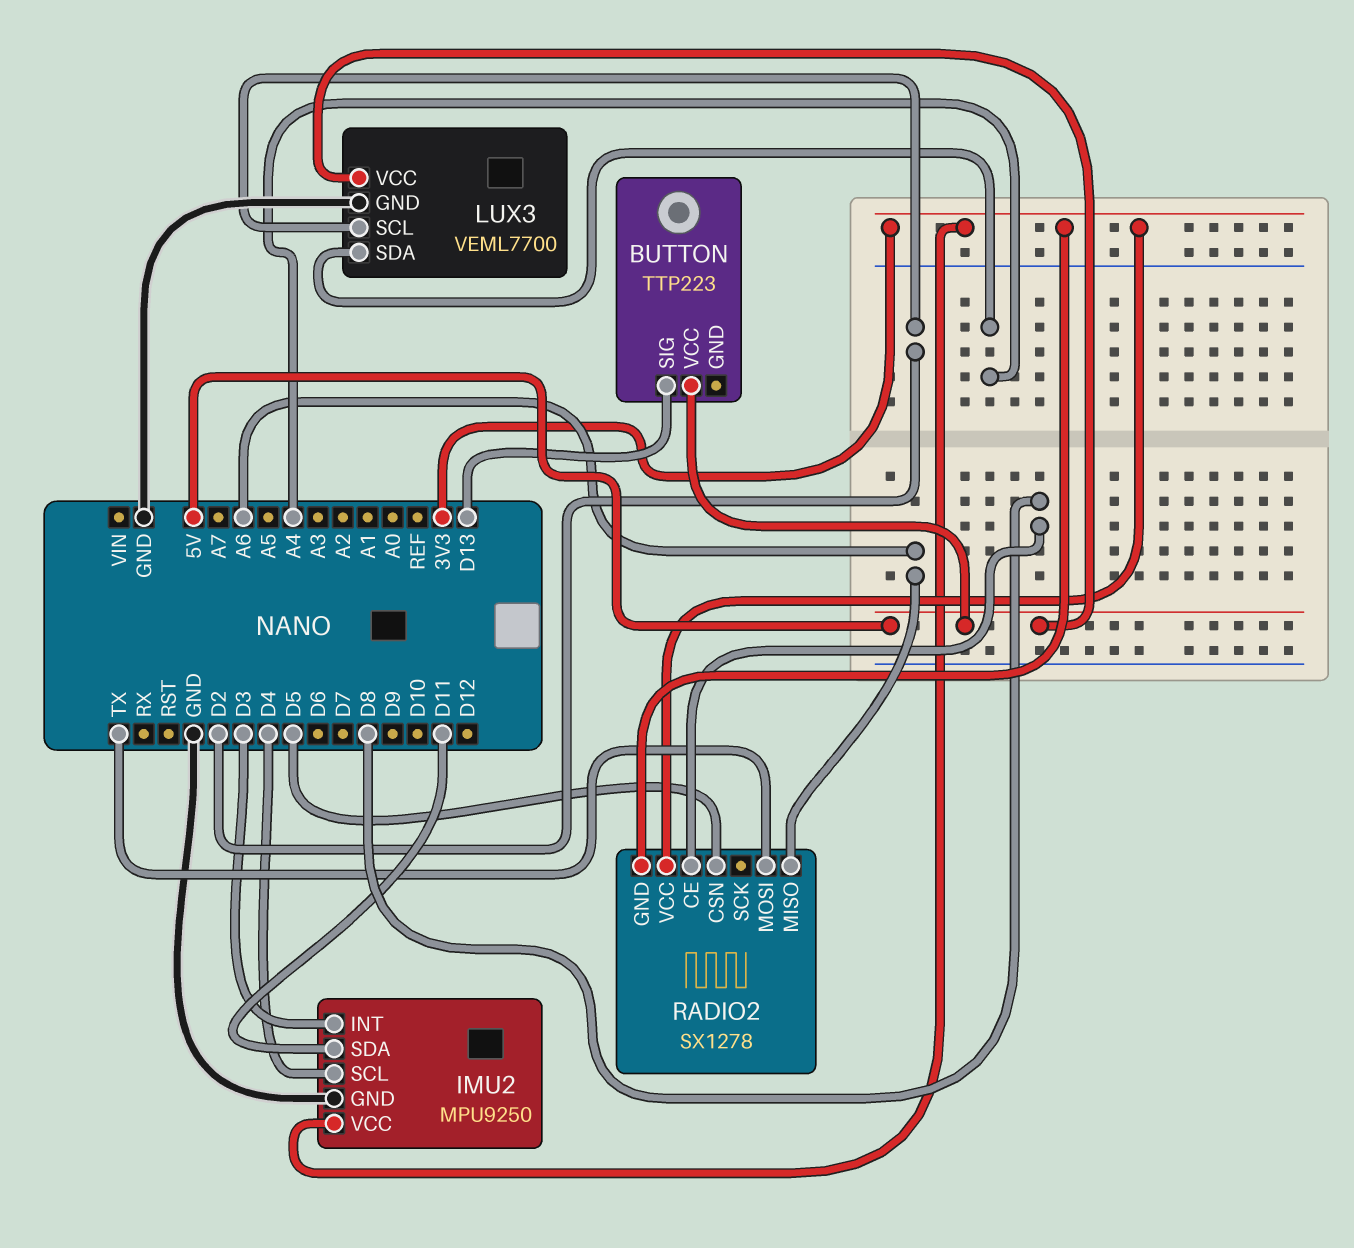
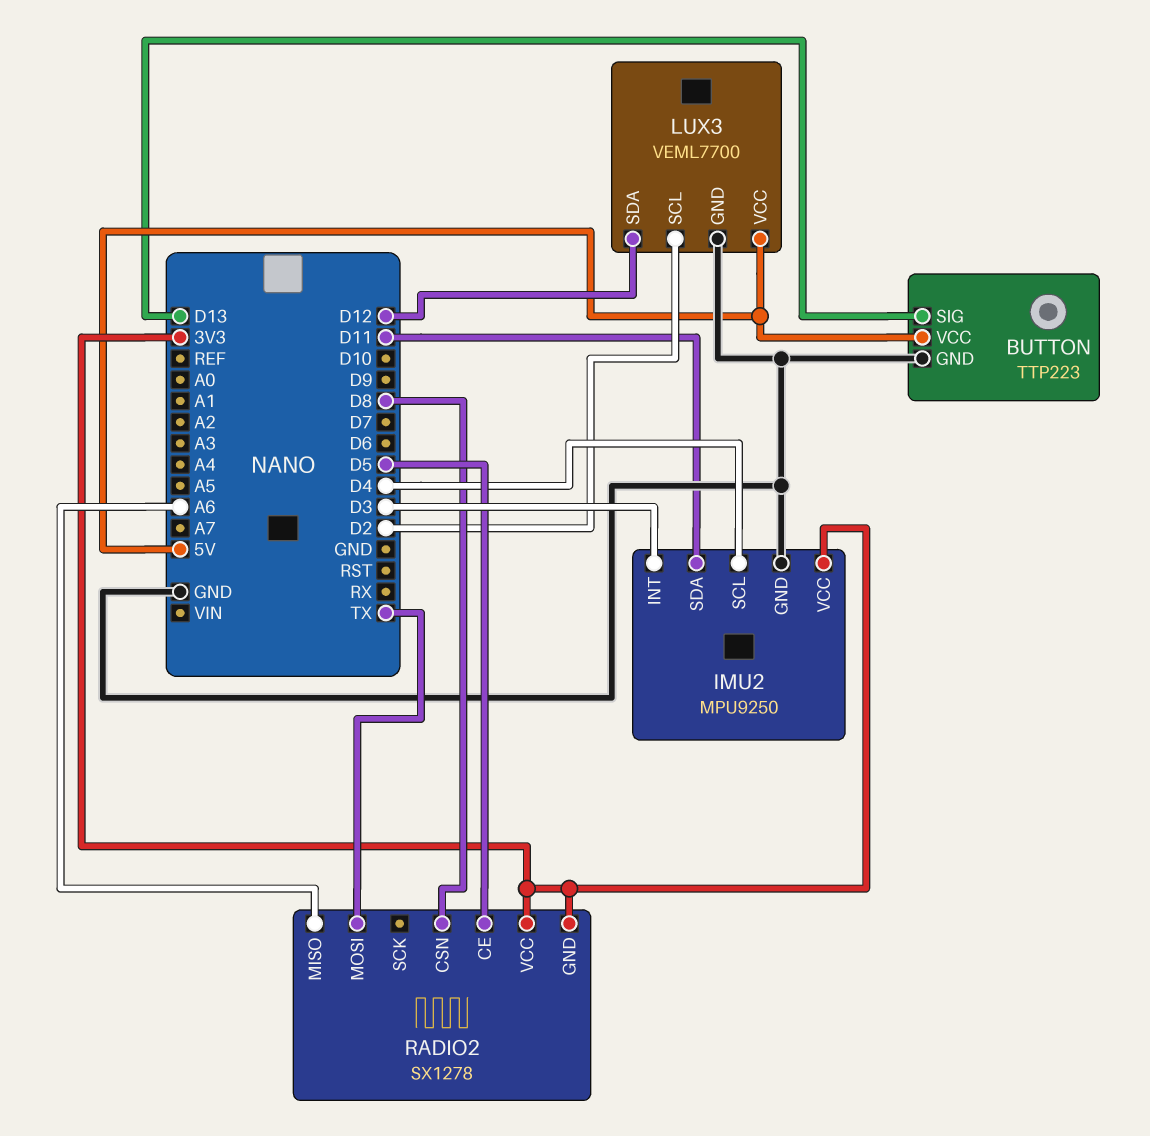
BUTTON pin GND: none -> GND
LUX3 pin SDA: A4 -> D12
RADIO2 pin CE: D8 -> D5
RADIO2 pin CSN: D5 -> D8

